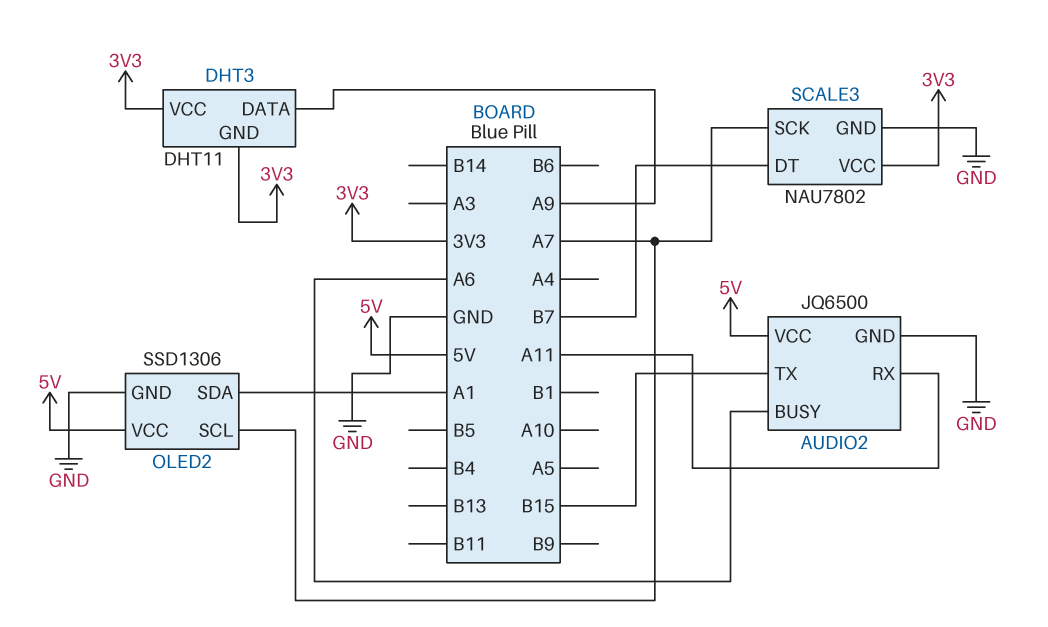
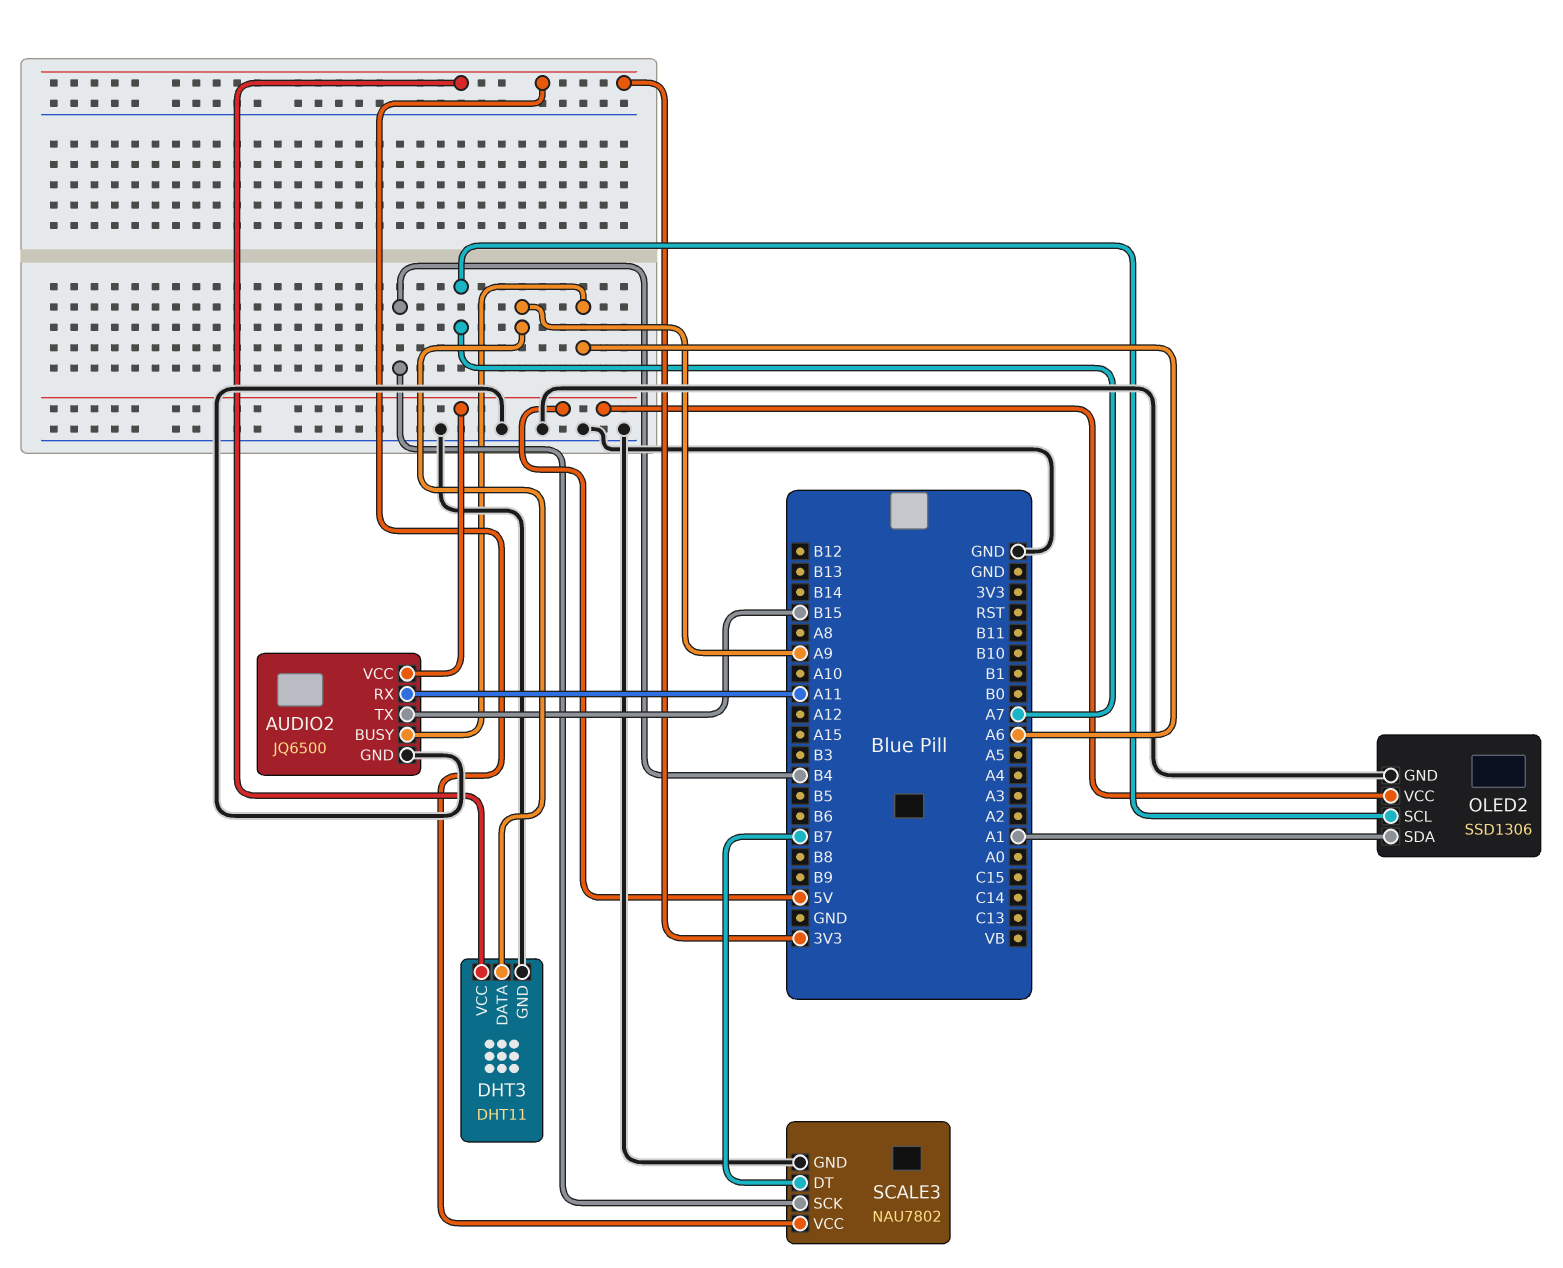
DHT3 pin GND: 3V3 -> GND
SCALE3 pin SCK: A7 -> B4

